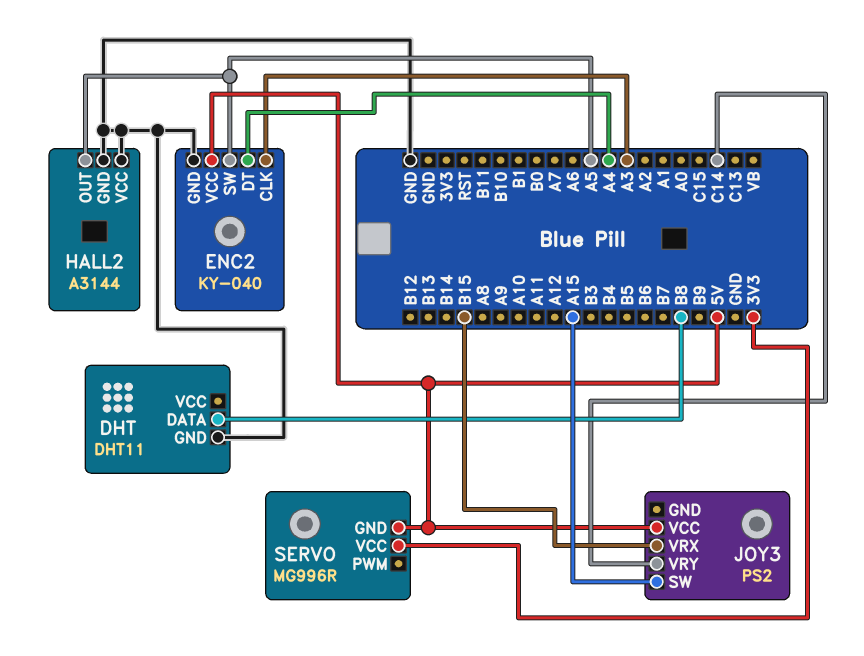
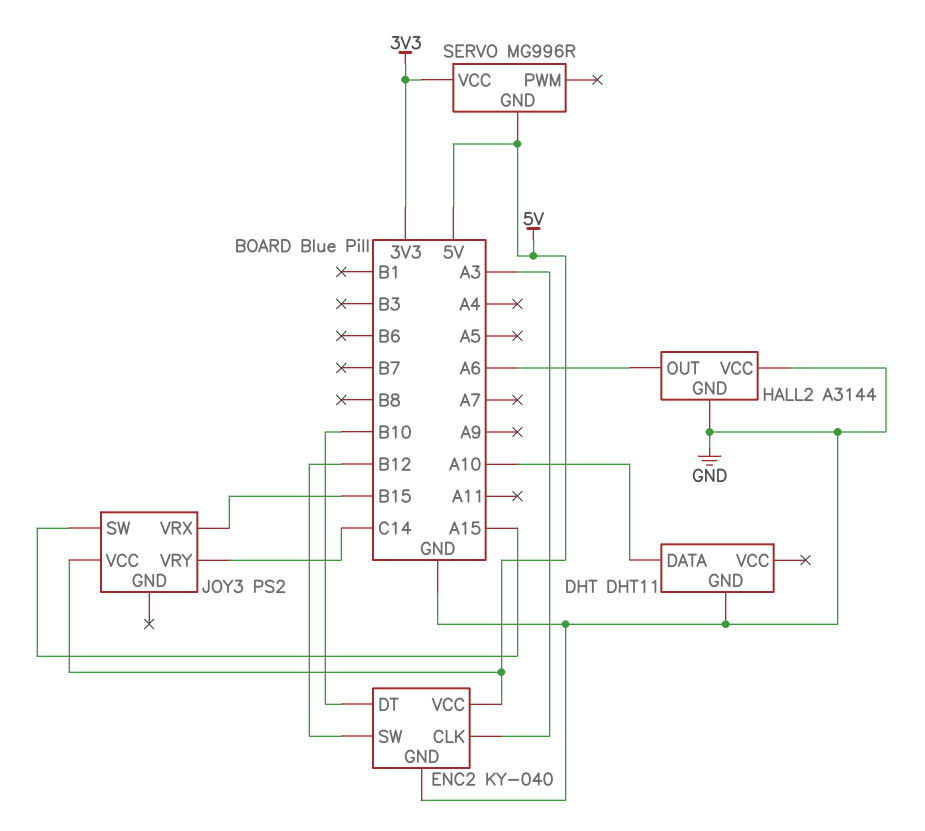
DHT pin DATA: B8 -> A10
ENC2 pin DT: A4 -> B10
ENC2 pin SW: A5 -> B12
HALL2 pin OUT: A5 -> A6

